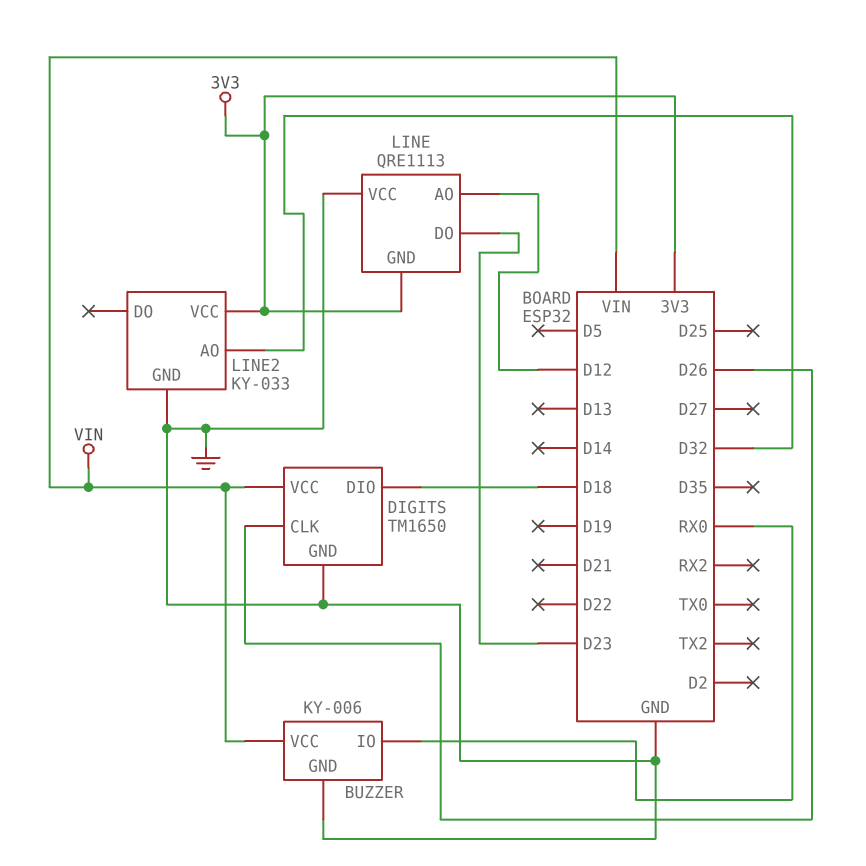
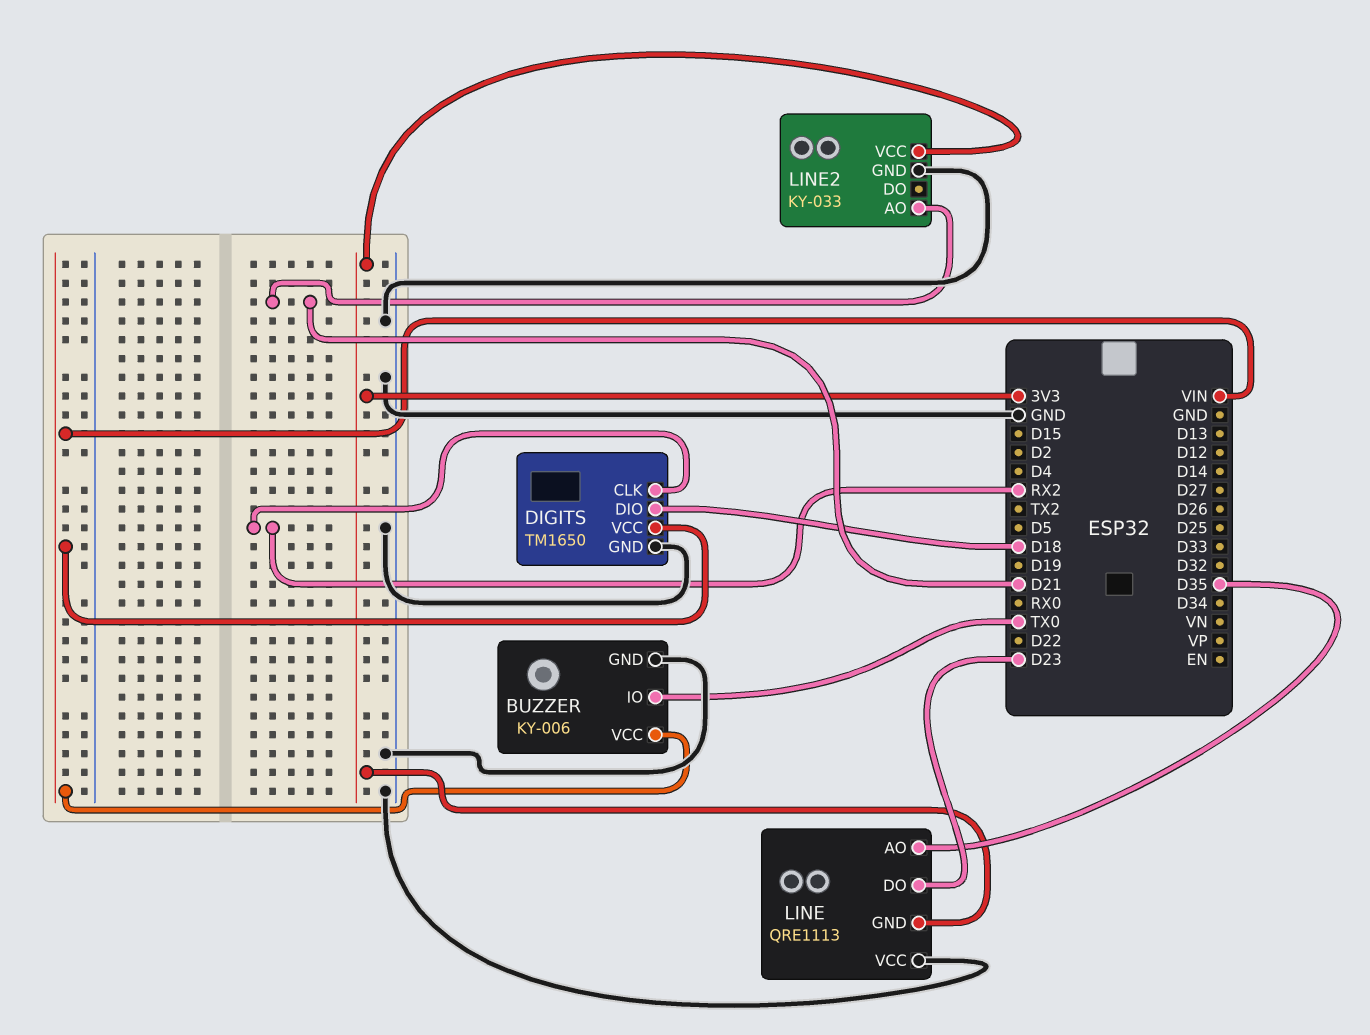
BUZZER pin IO: RX0 -> TX0
DIGITS pin CLK: D26 -> RX2
LINE pin AO: D12 -> D35
LINE2 pin AO: D32 -> D21

